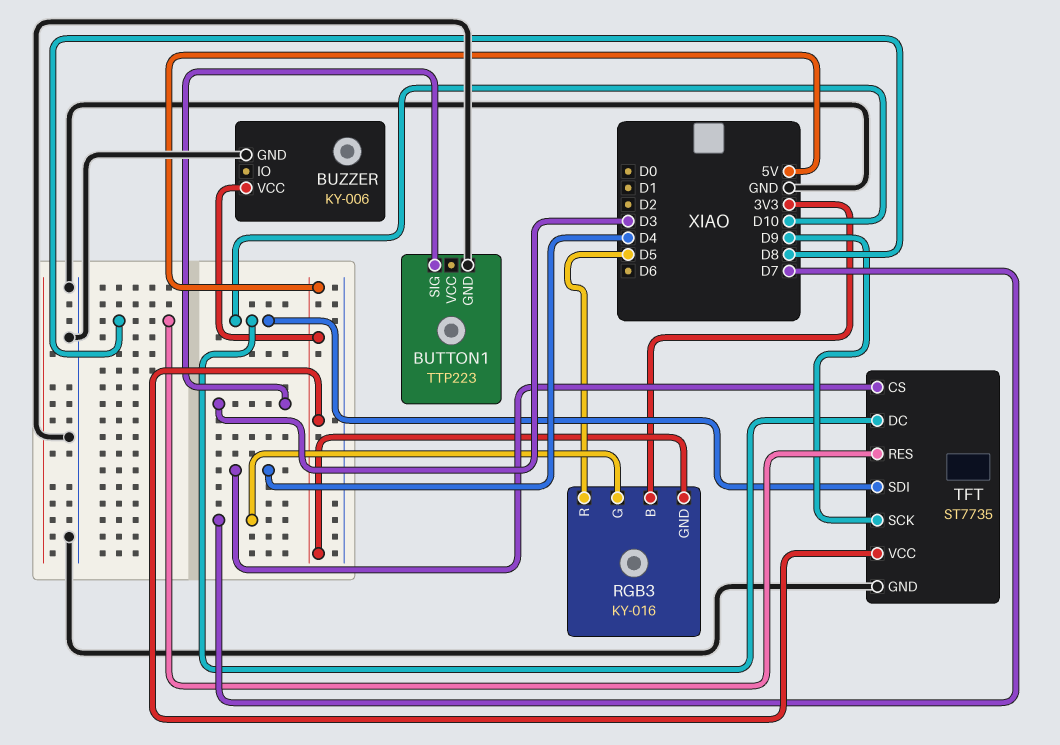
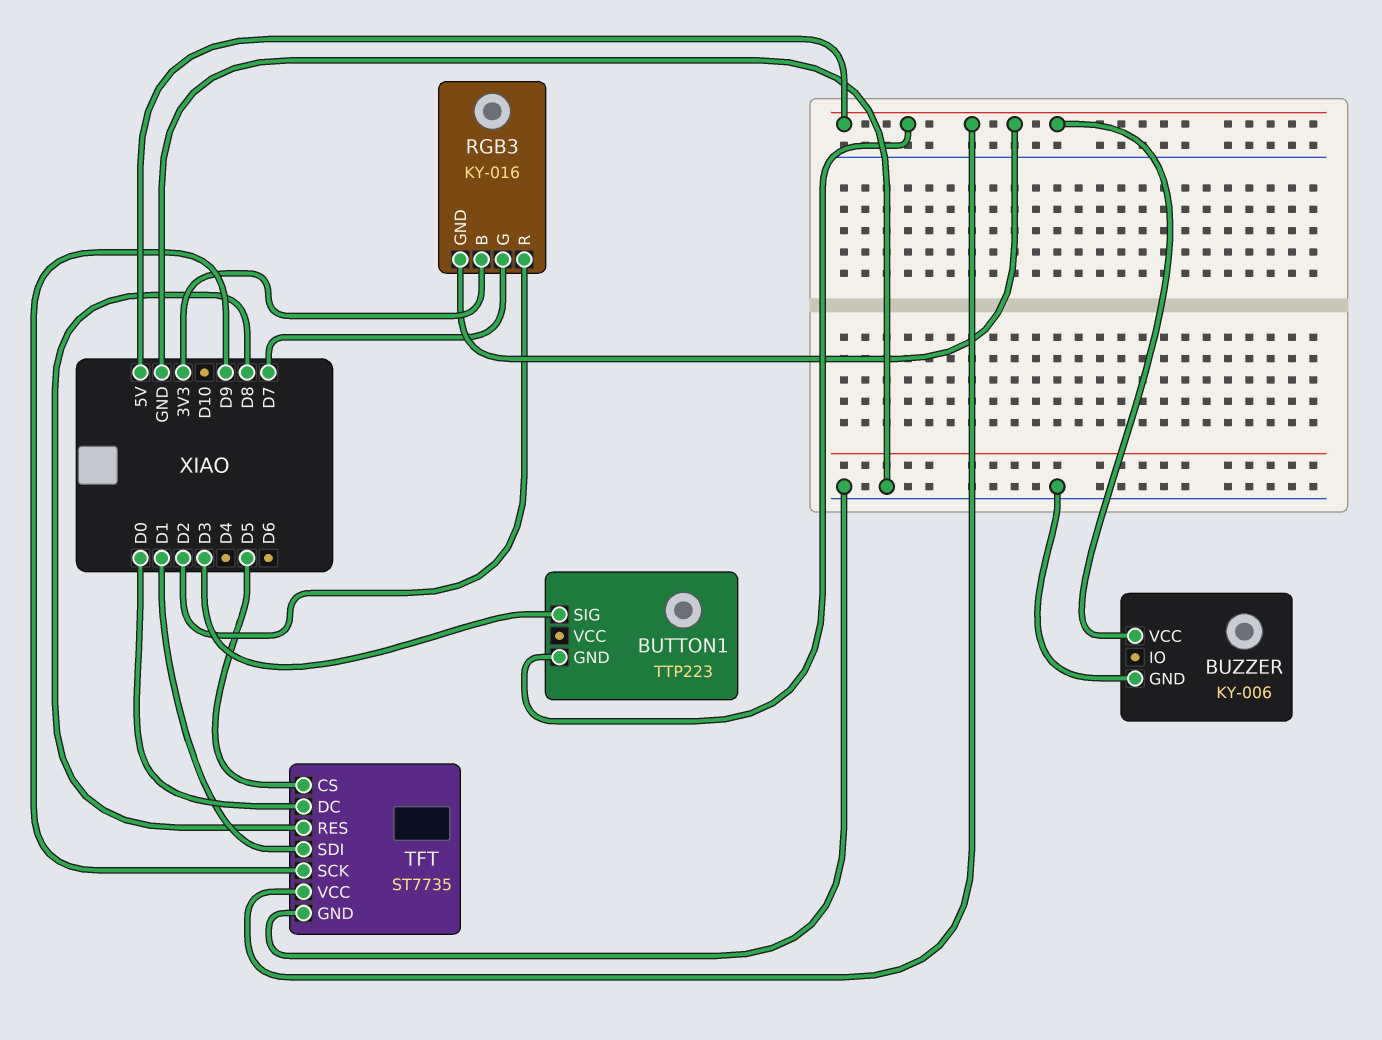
BUTTON1 pin GND: GND -> 5V
RGB3 pin R: D5 -> D2
TFT pin CS: D4 -> D5
TFT pin DC: D10 -> D0
TFT pin SDI: D10 -> D1

